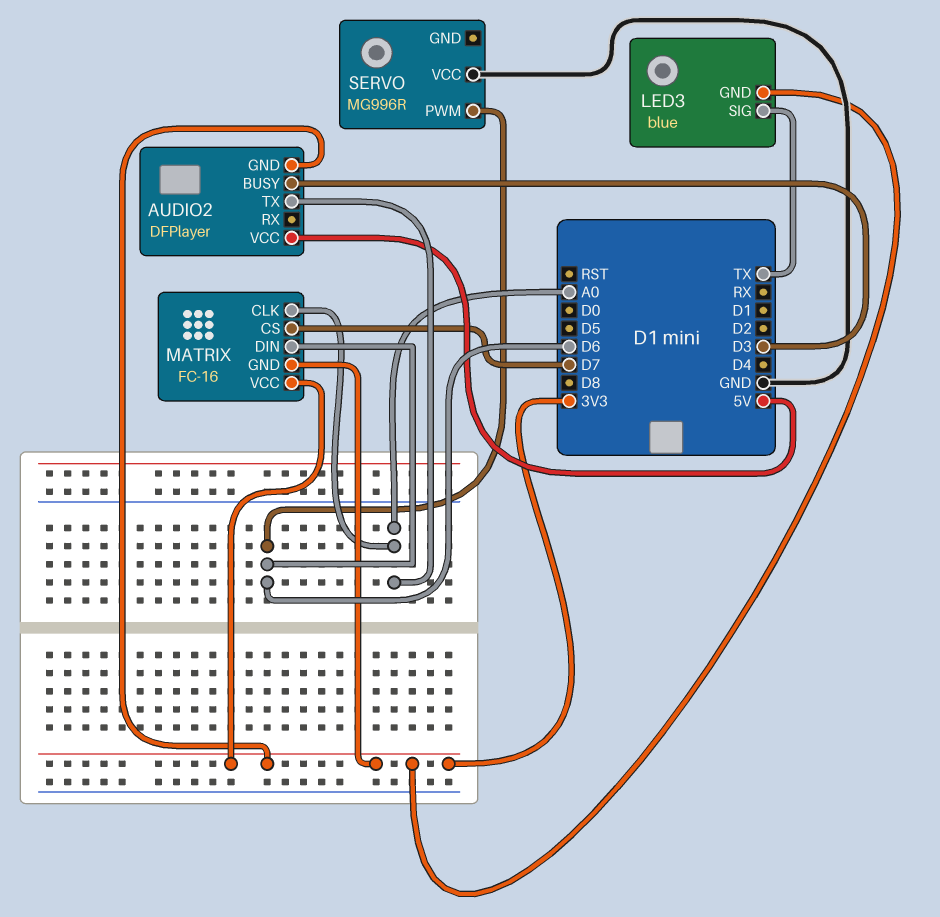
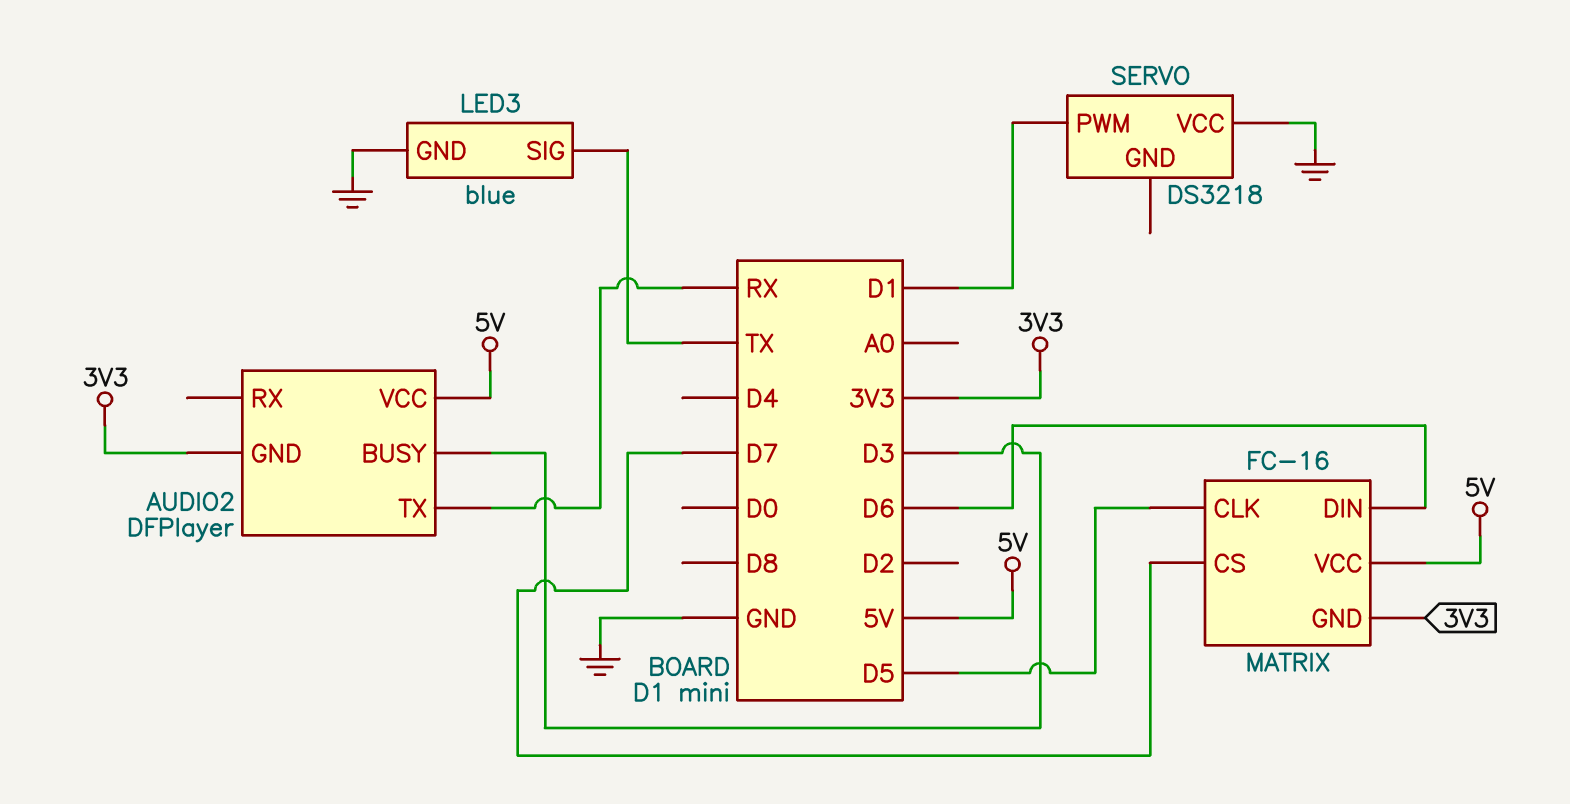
AUDIO2 pin TX: A0 -> RX
LED3 pin GND: 3V3 -> GND
MATRIX pin CLK: A0 -> D5
MATRIX pin VCC: 3V3 -> 5V
SERVO: MG996R -> DS3218
SERVO pin PWM: D6 -> D1

